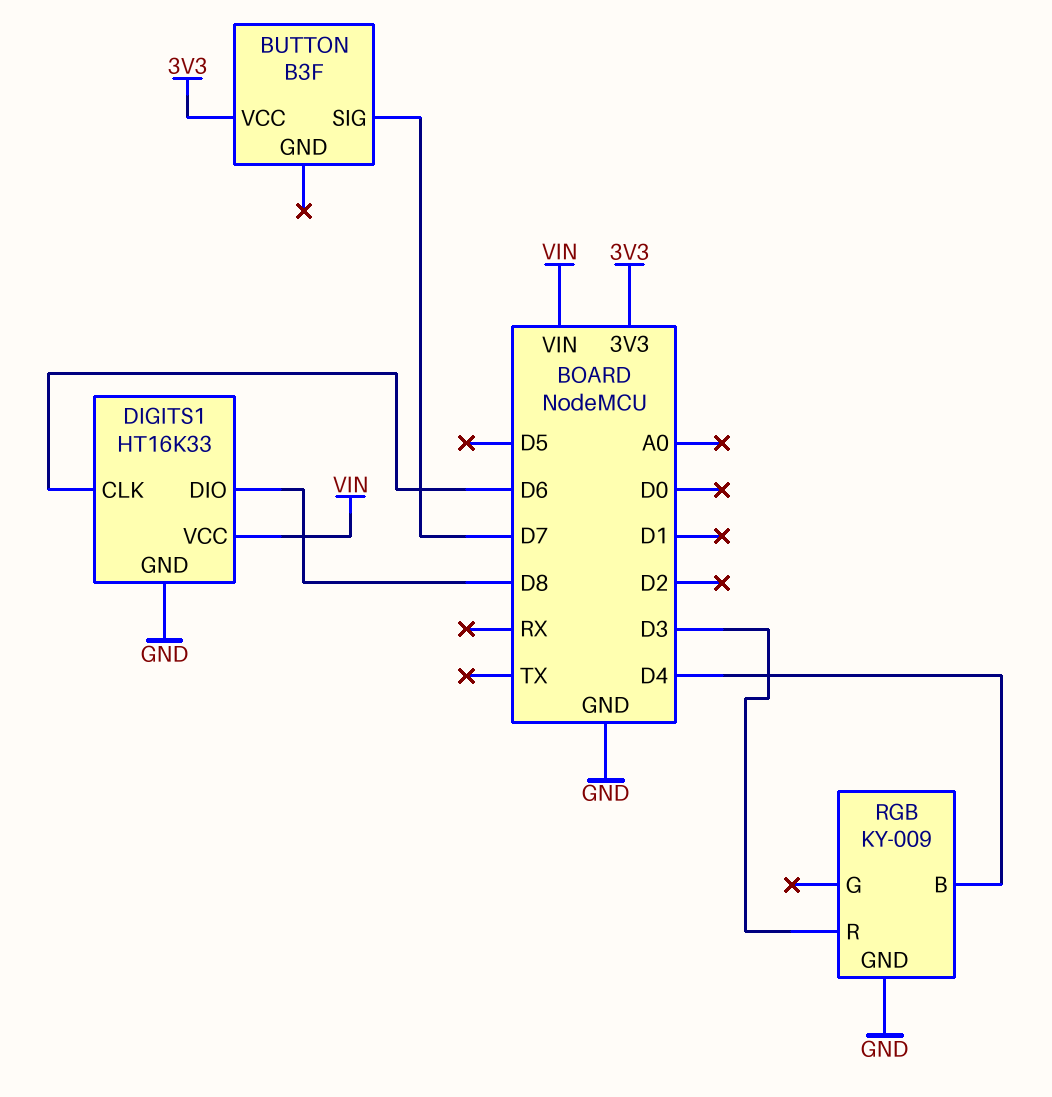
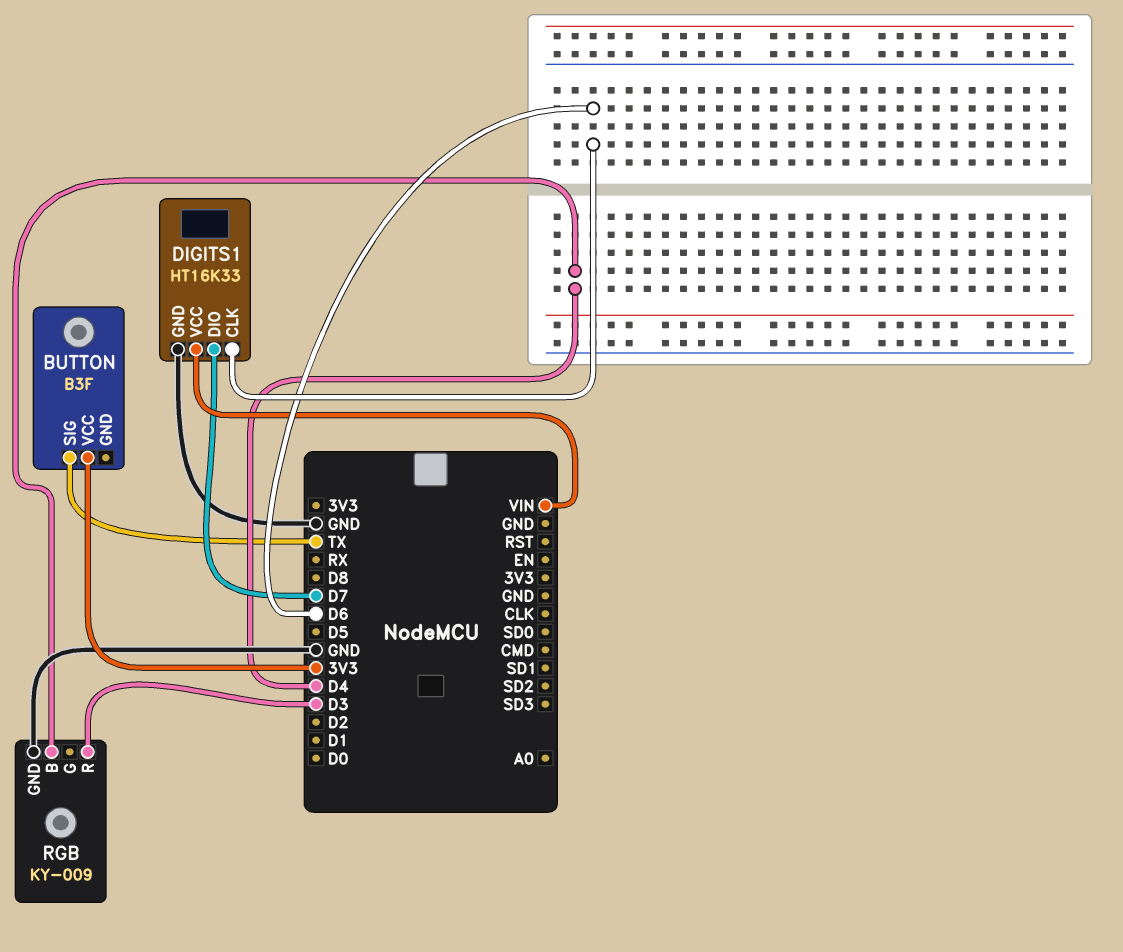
BUTTON pin SIG: D7 -> TX
DIGITS1 pin DIO: D8 -> D7

